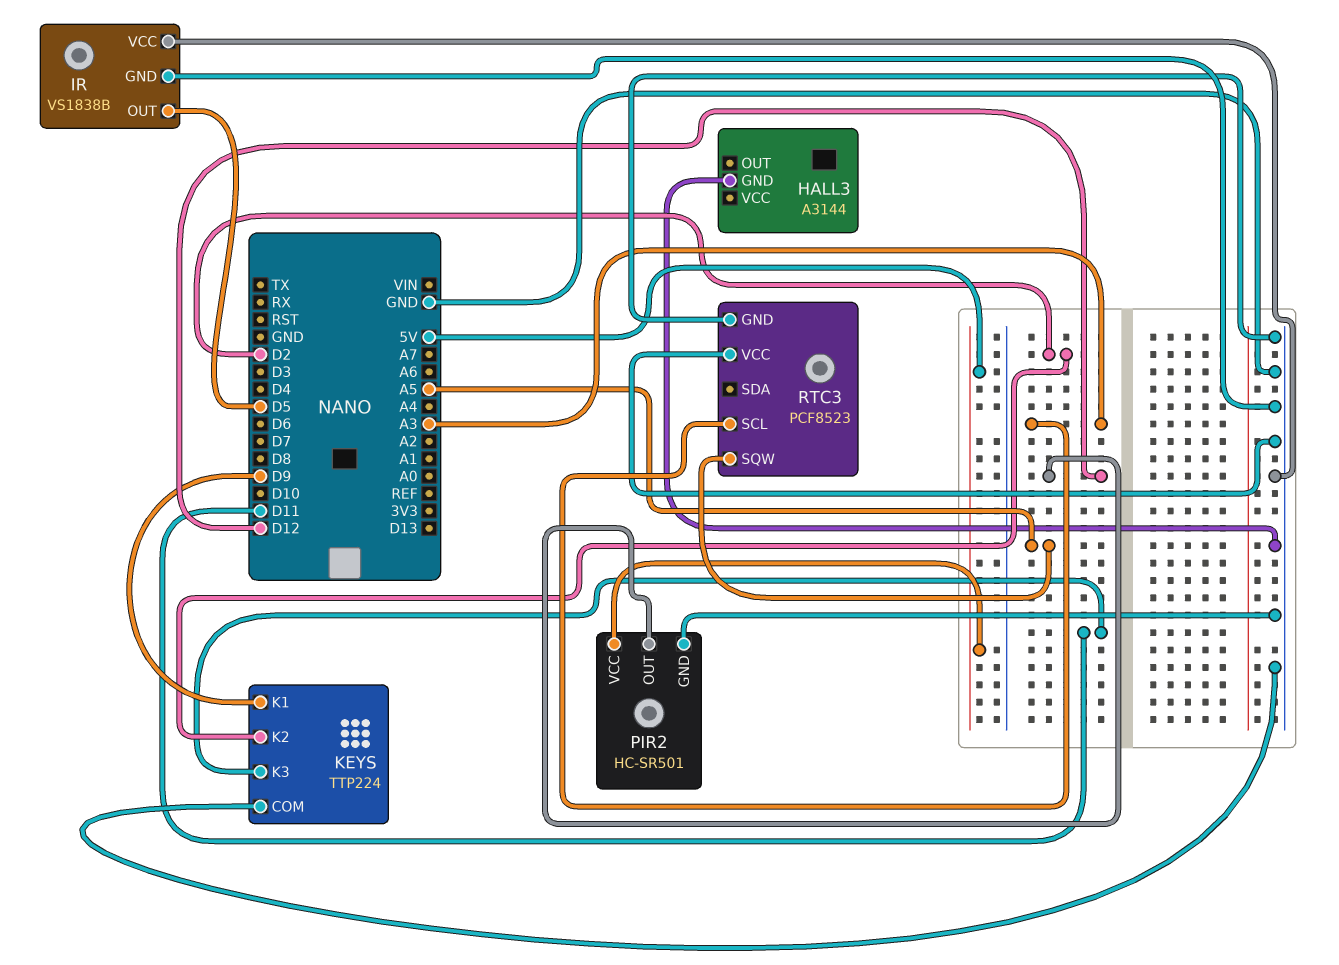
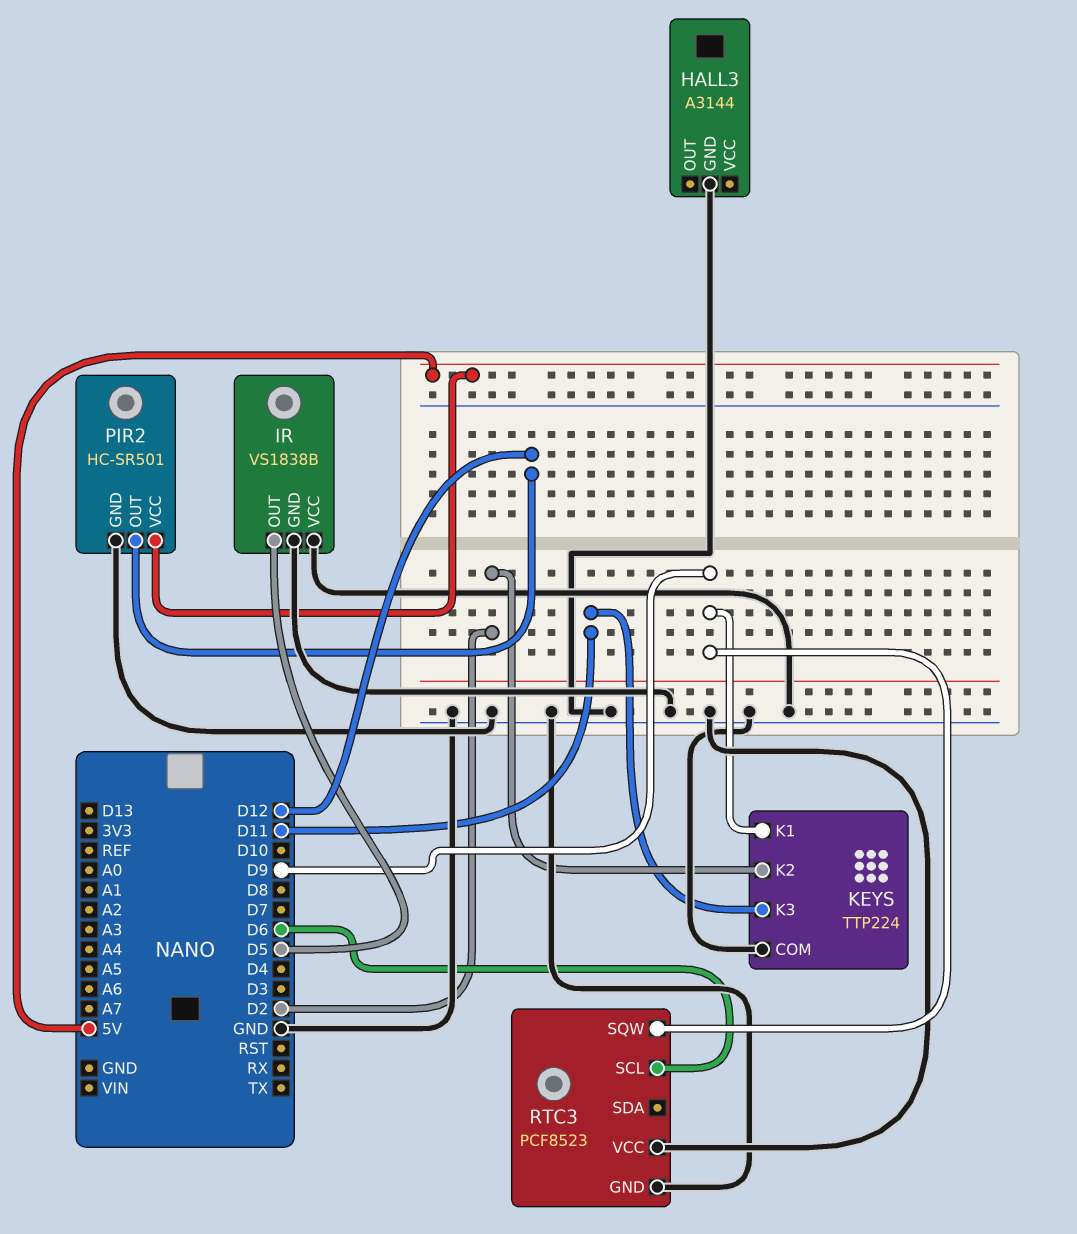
RTC3 pin SCL: A3 -> D6
RTC3 pin SQW: A5 -> D9

